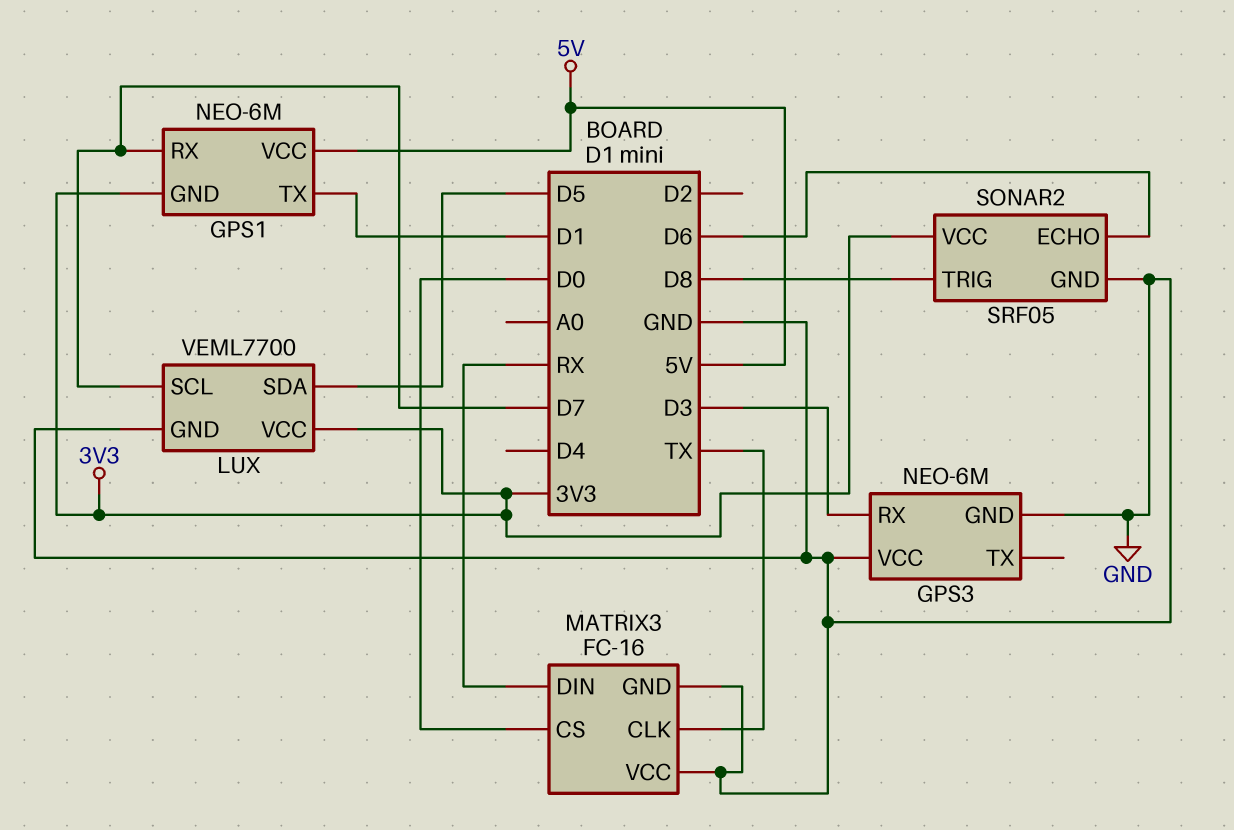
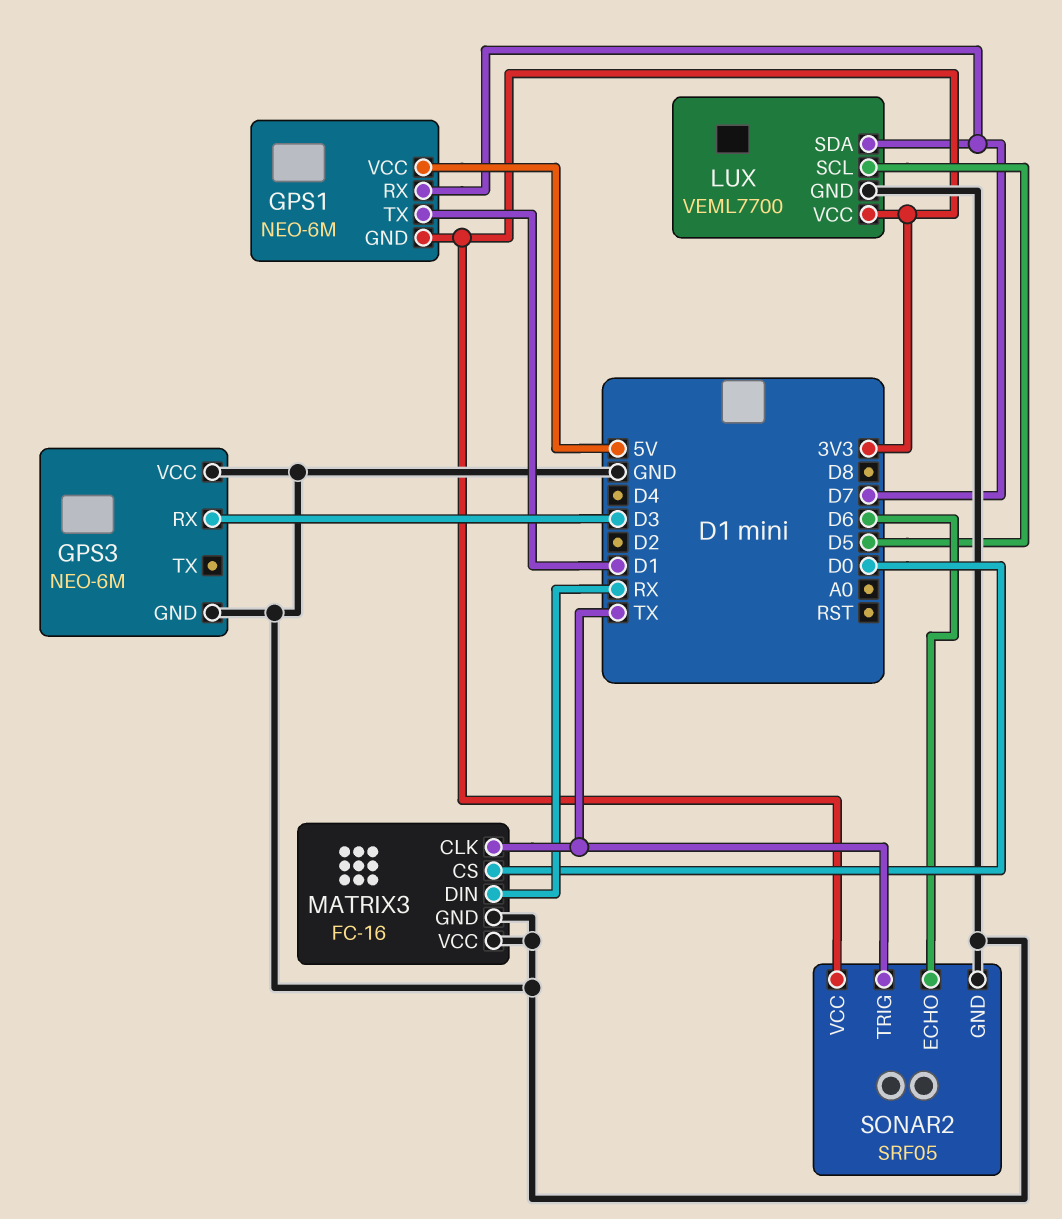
LUX pin SCL: D7 -> D5
LUX pin SDA: D5 -> D7
SONAR2 pin TRIG: D8 -> TX

